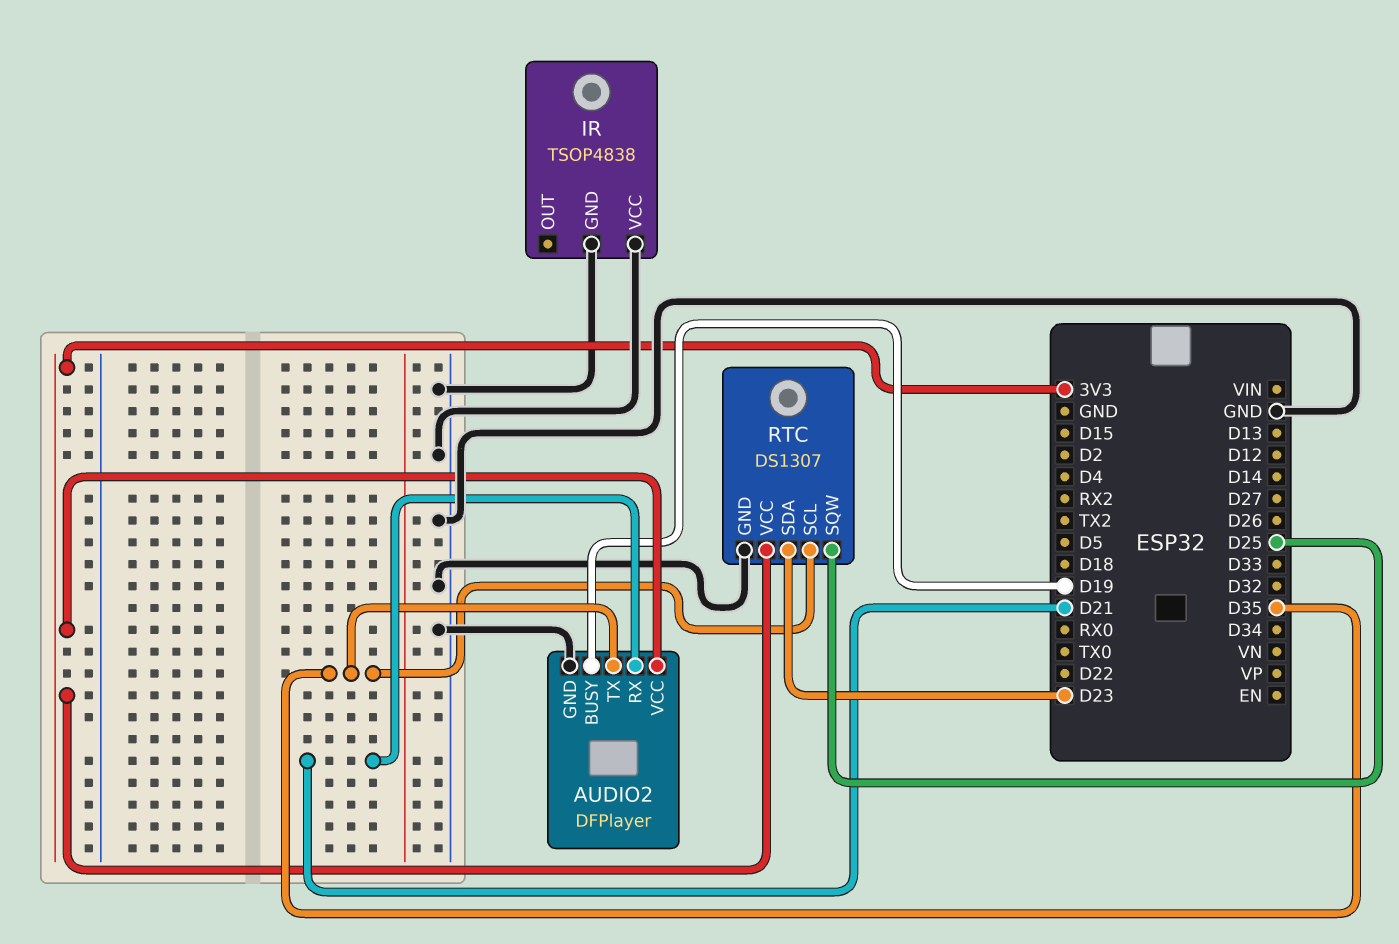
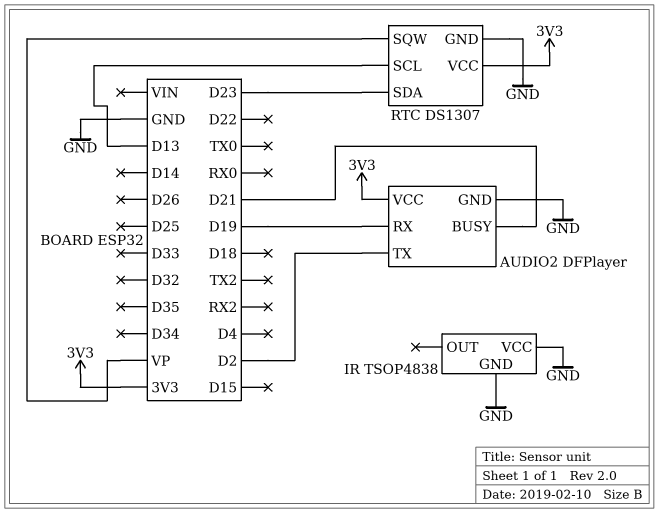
AUDIO2 pin BUSY: D19 -> D21
AUDIO2 pin RX: D21 -> D19
AUDIO2 pin TX: D35 -> D2
RTC pin SCL: D35 -> D13
RTC pin SQW: D25 -> VP

